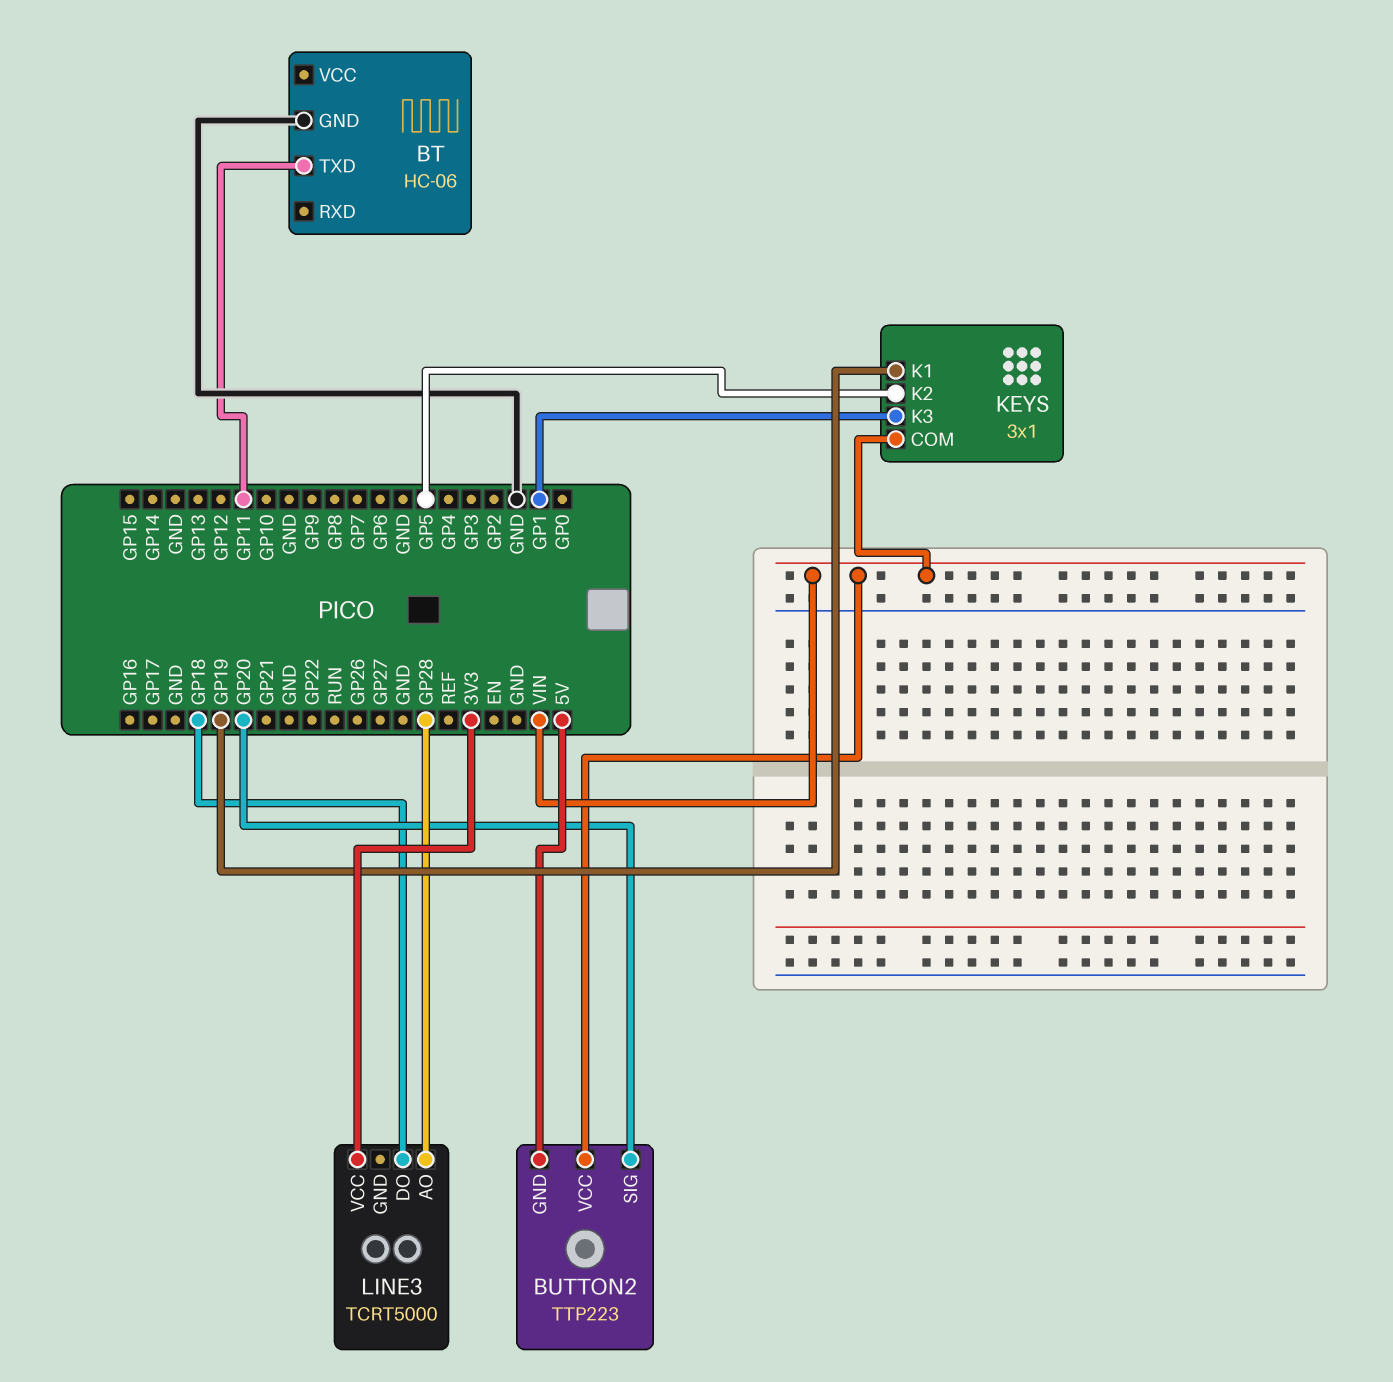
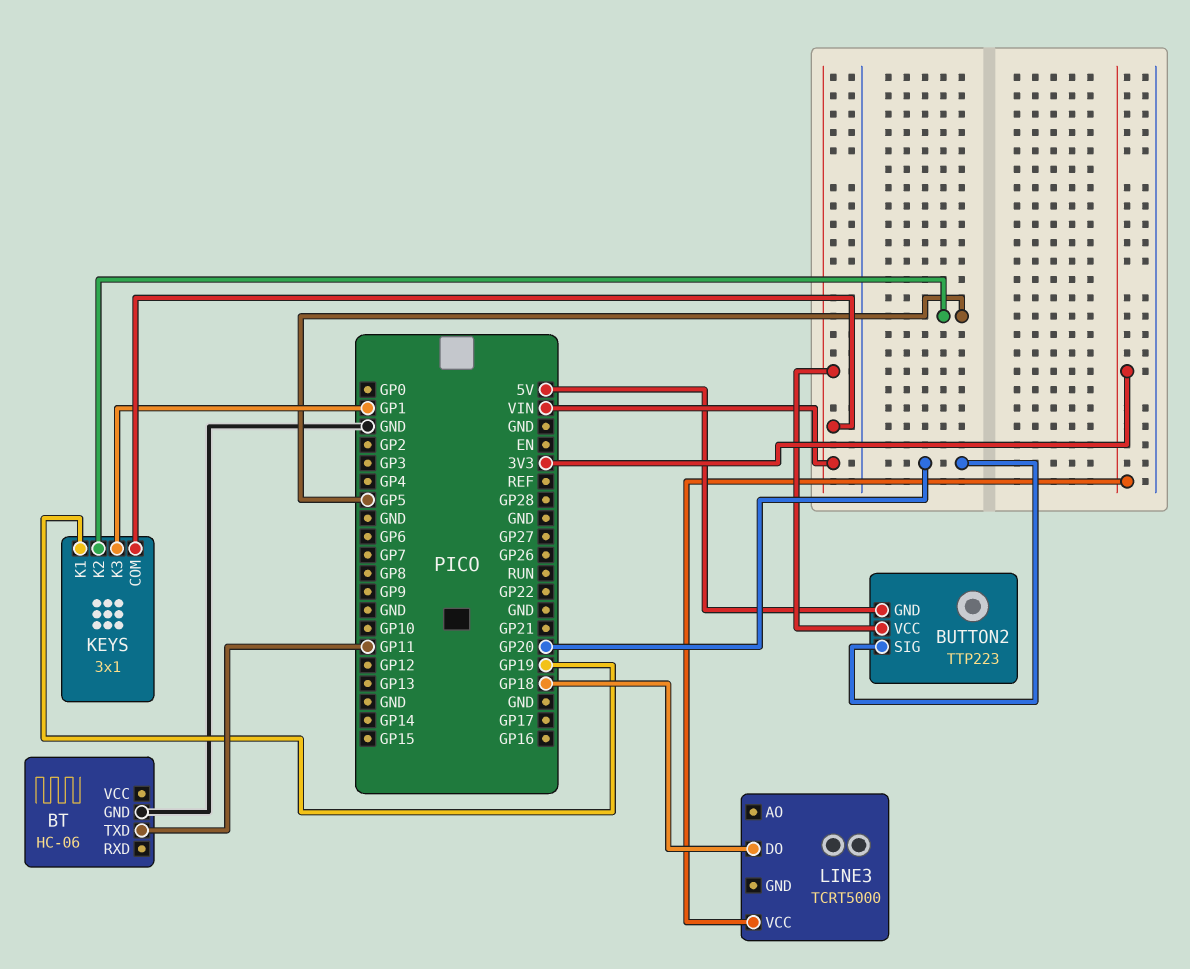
LINE3 pin AO: GP28 -> none

